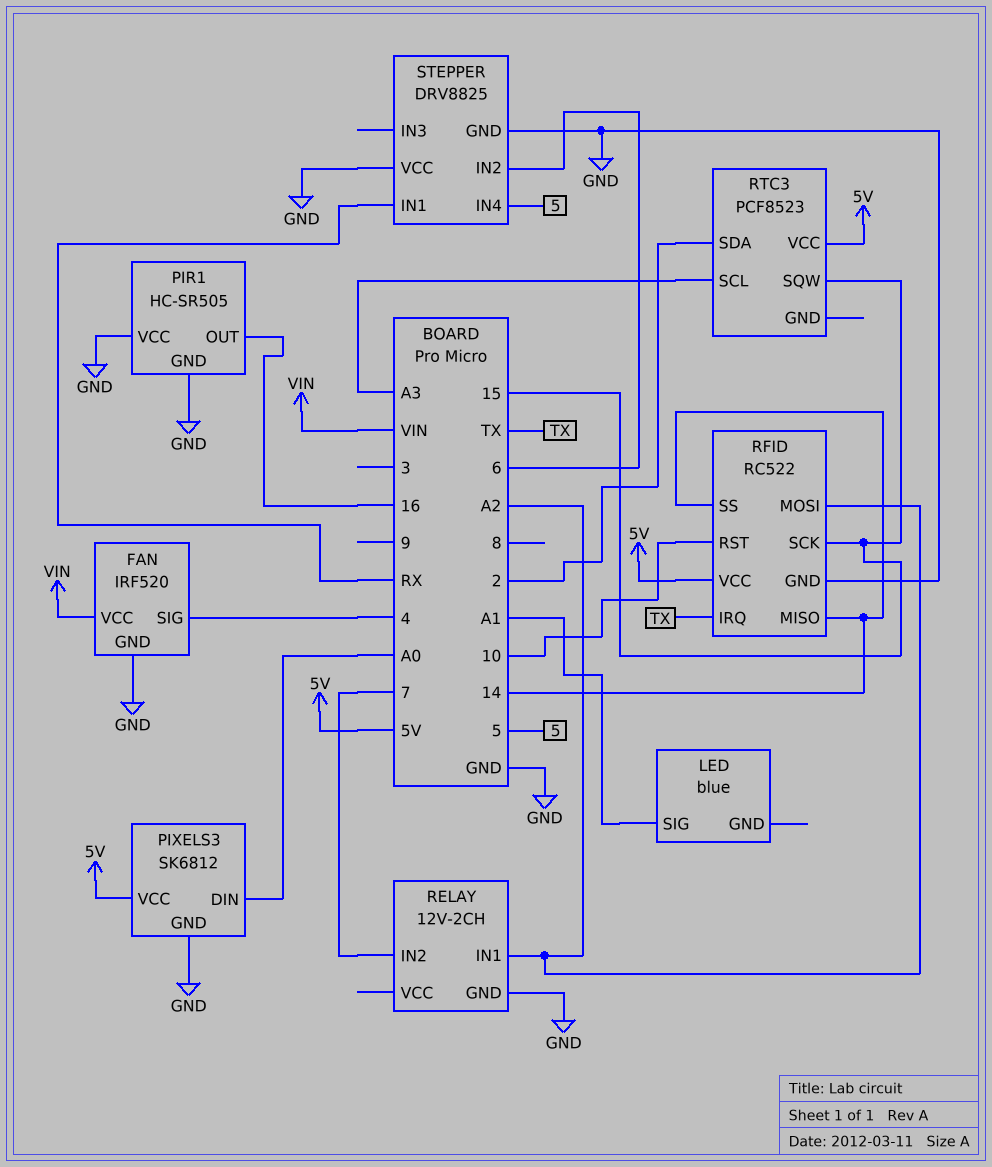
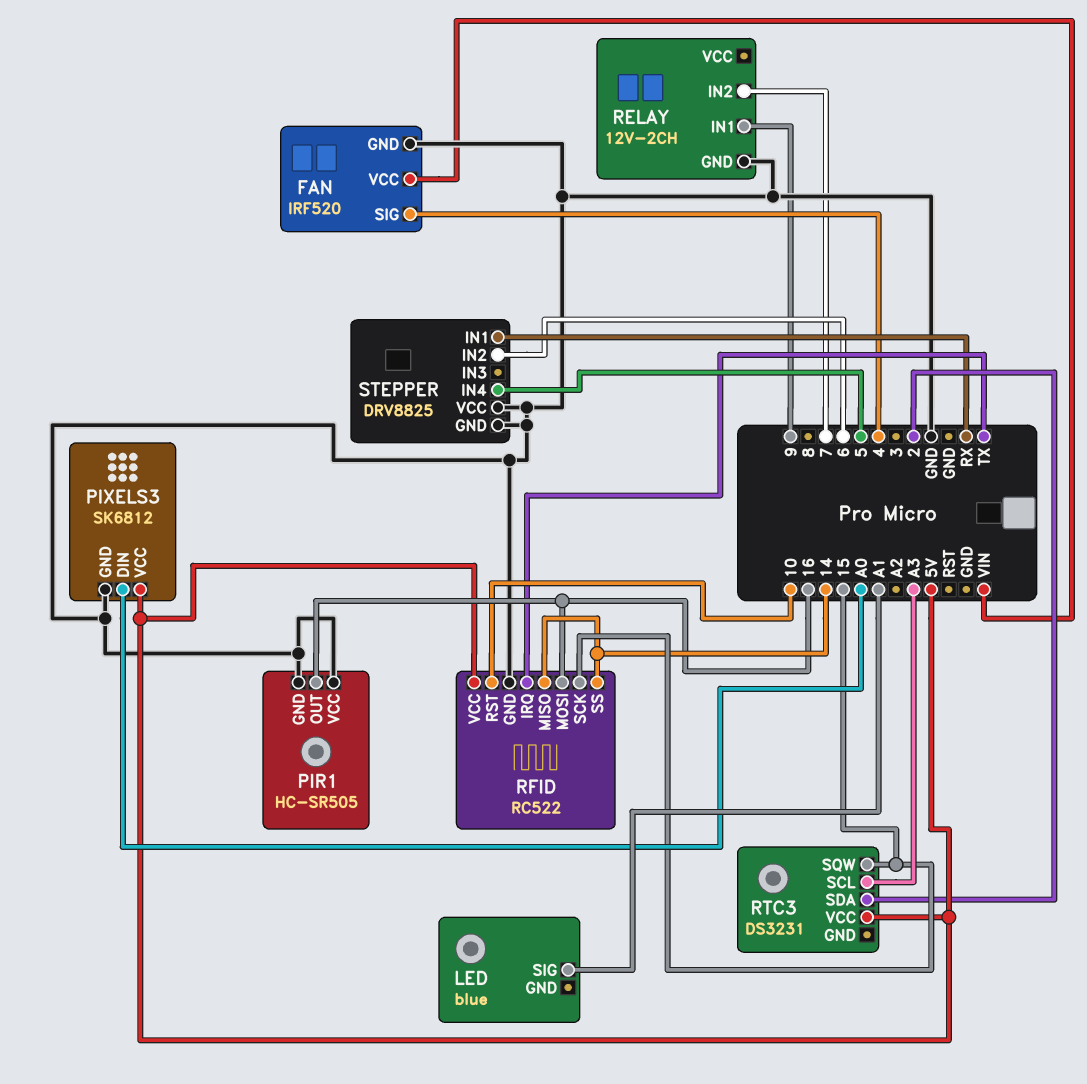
RELAY pin IN1: A2 -> 9
RFID pin MOSI: A2 -> 16
RTC3: PCF8523 -> DS3231

